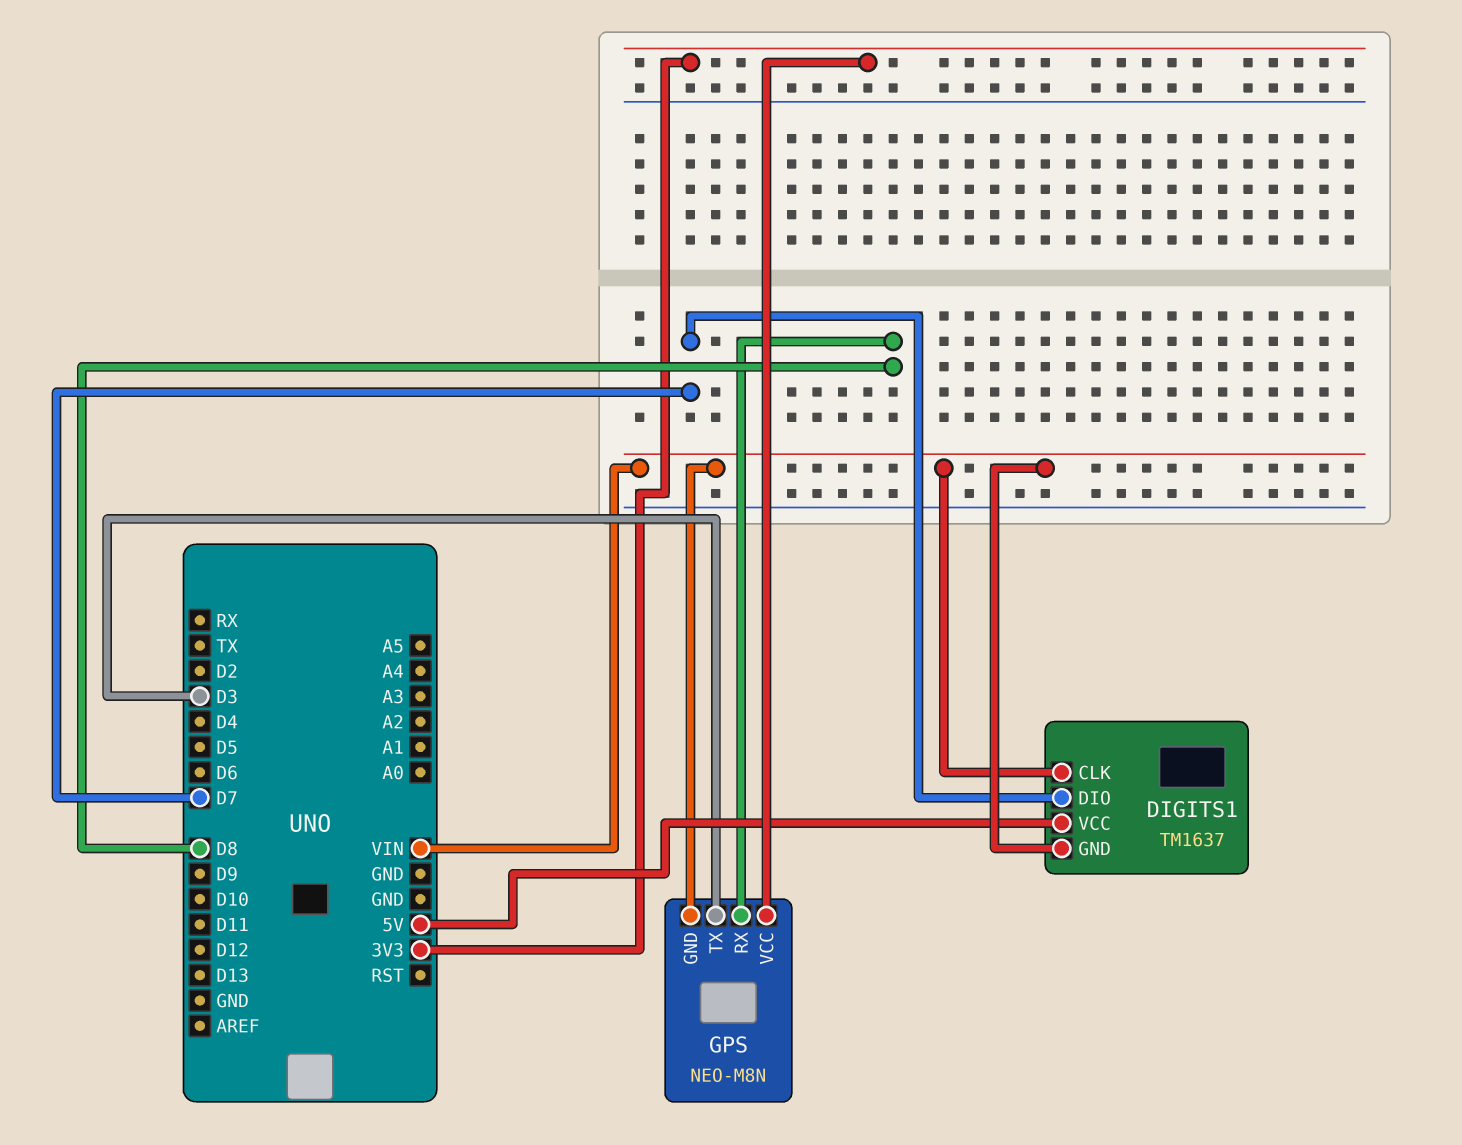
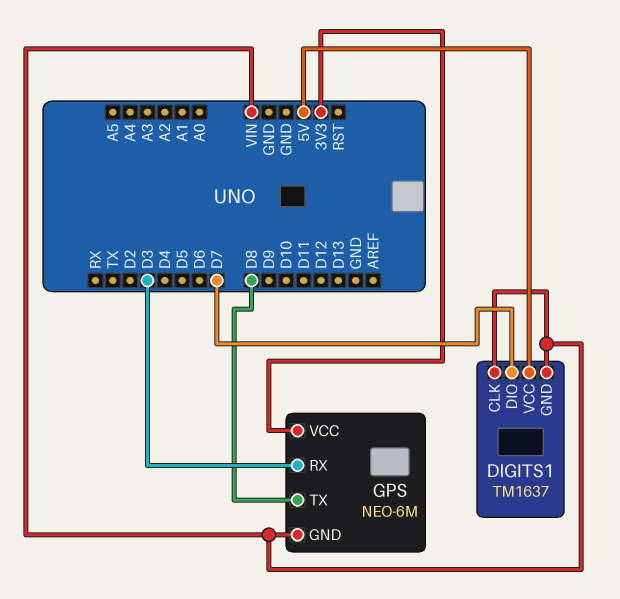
GPS: NEO-M8N -> NEO-6M
GPS pin RX: D8 -> D3
GPS pin TX: D3 -> D8

